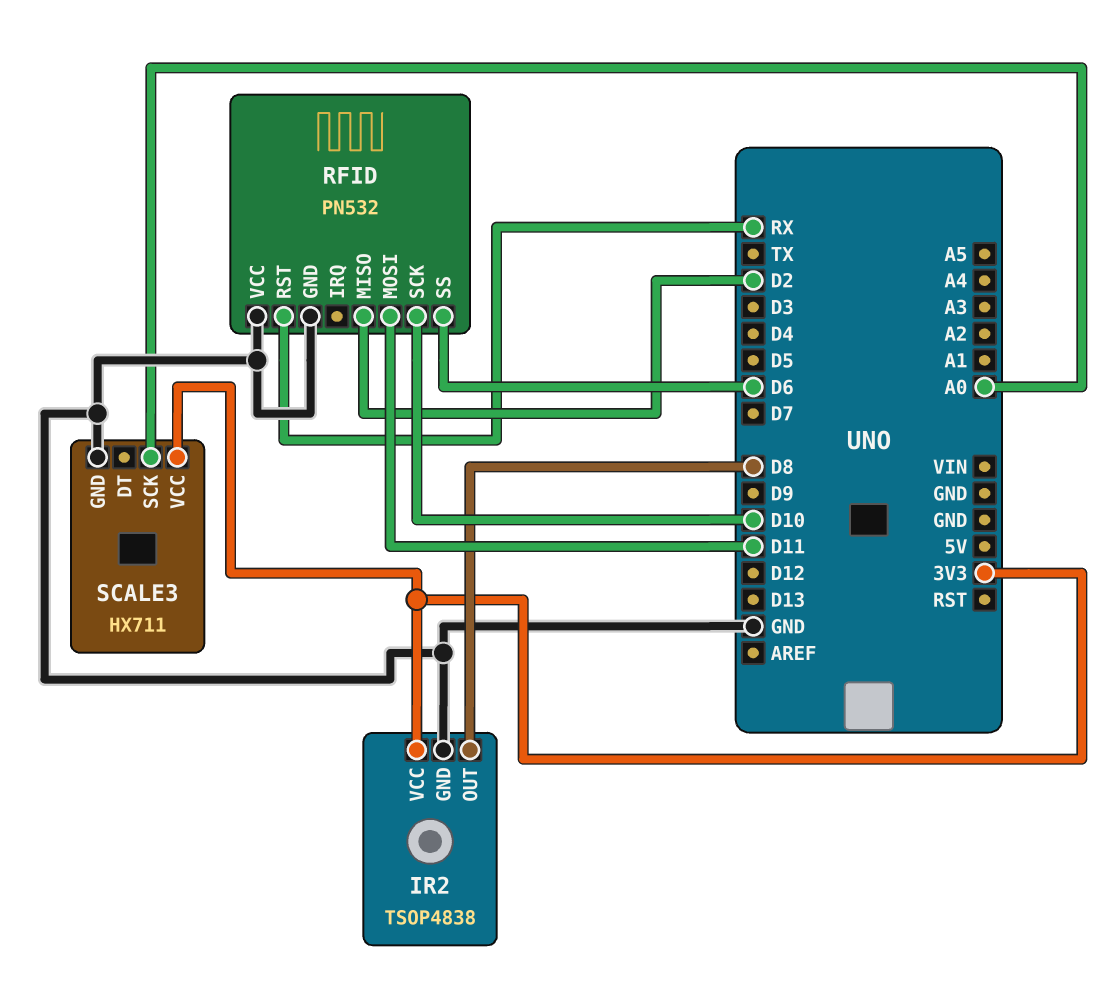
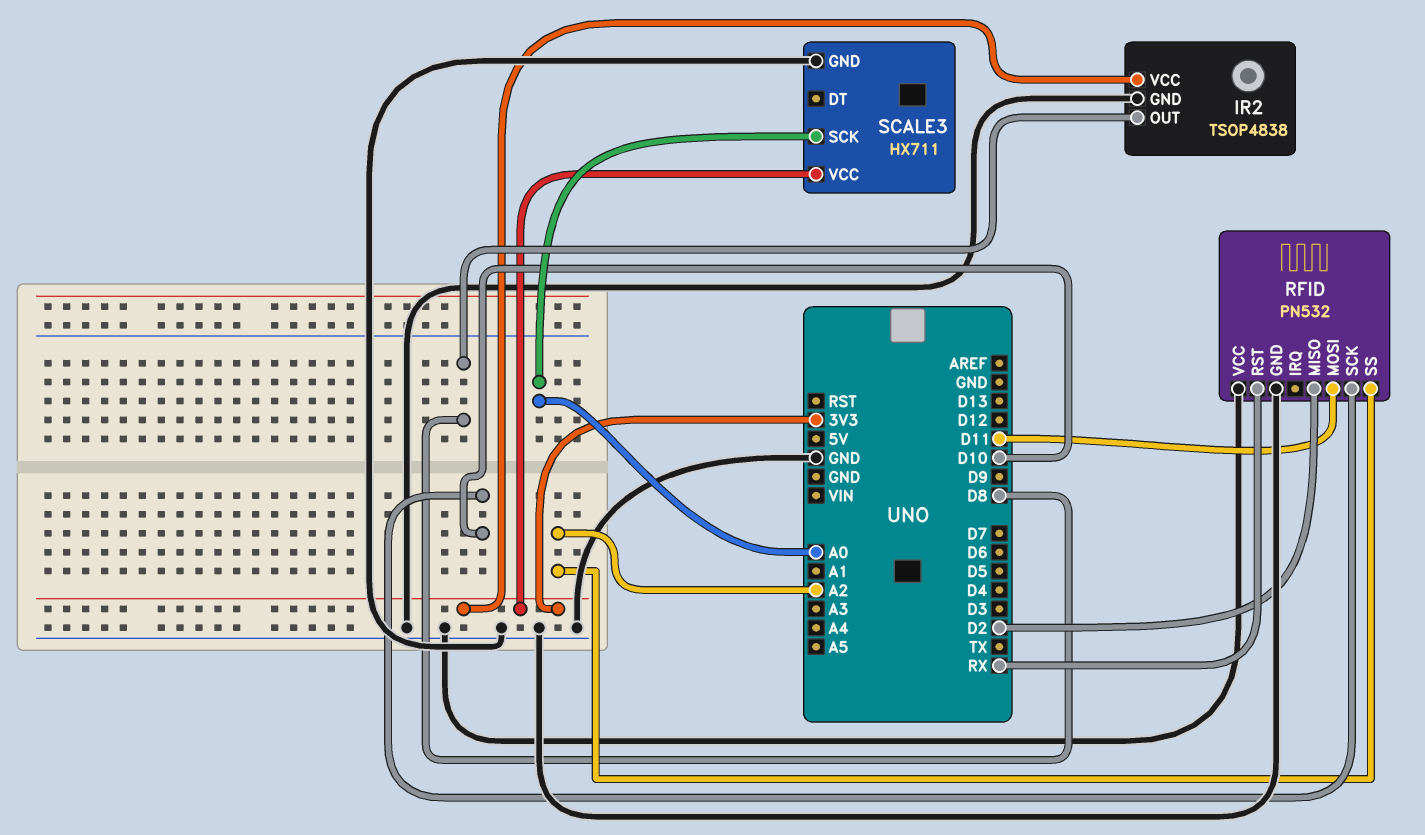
RFID pin SS: D6 -> A2

